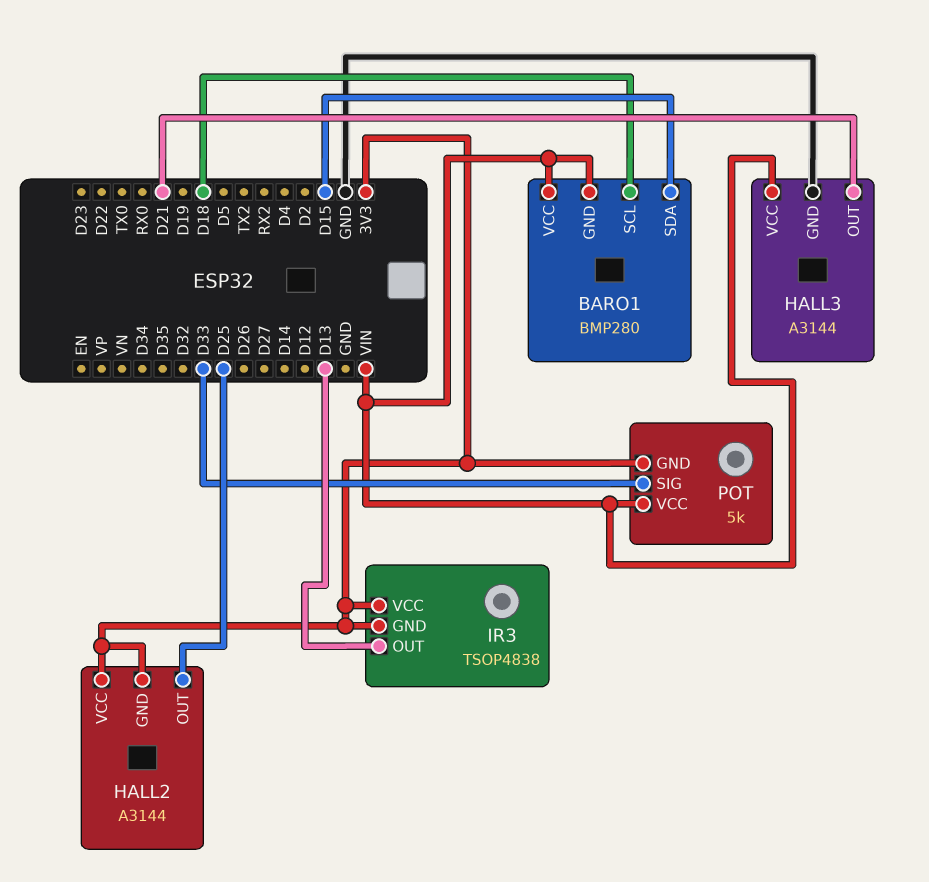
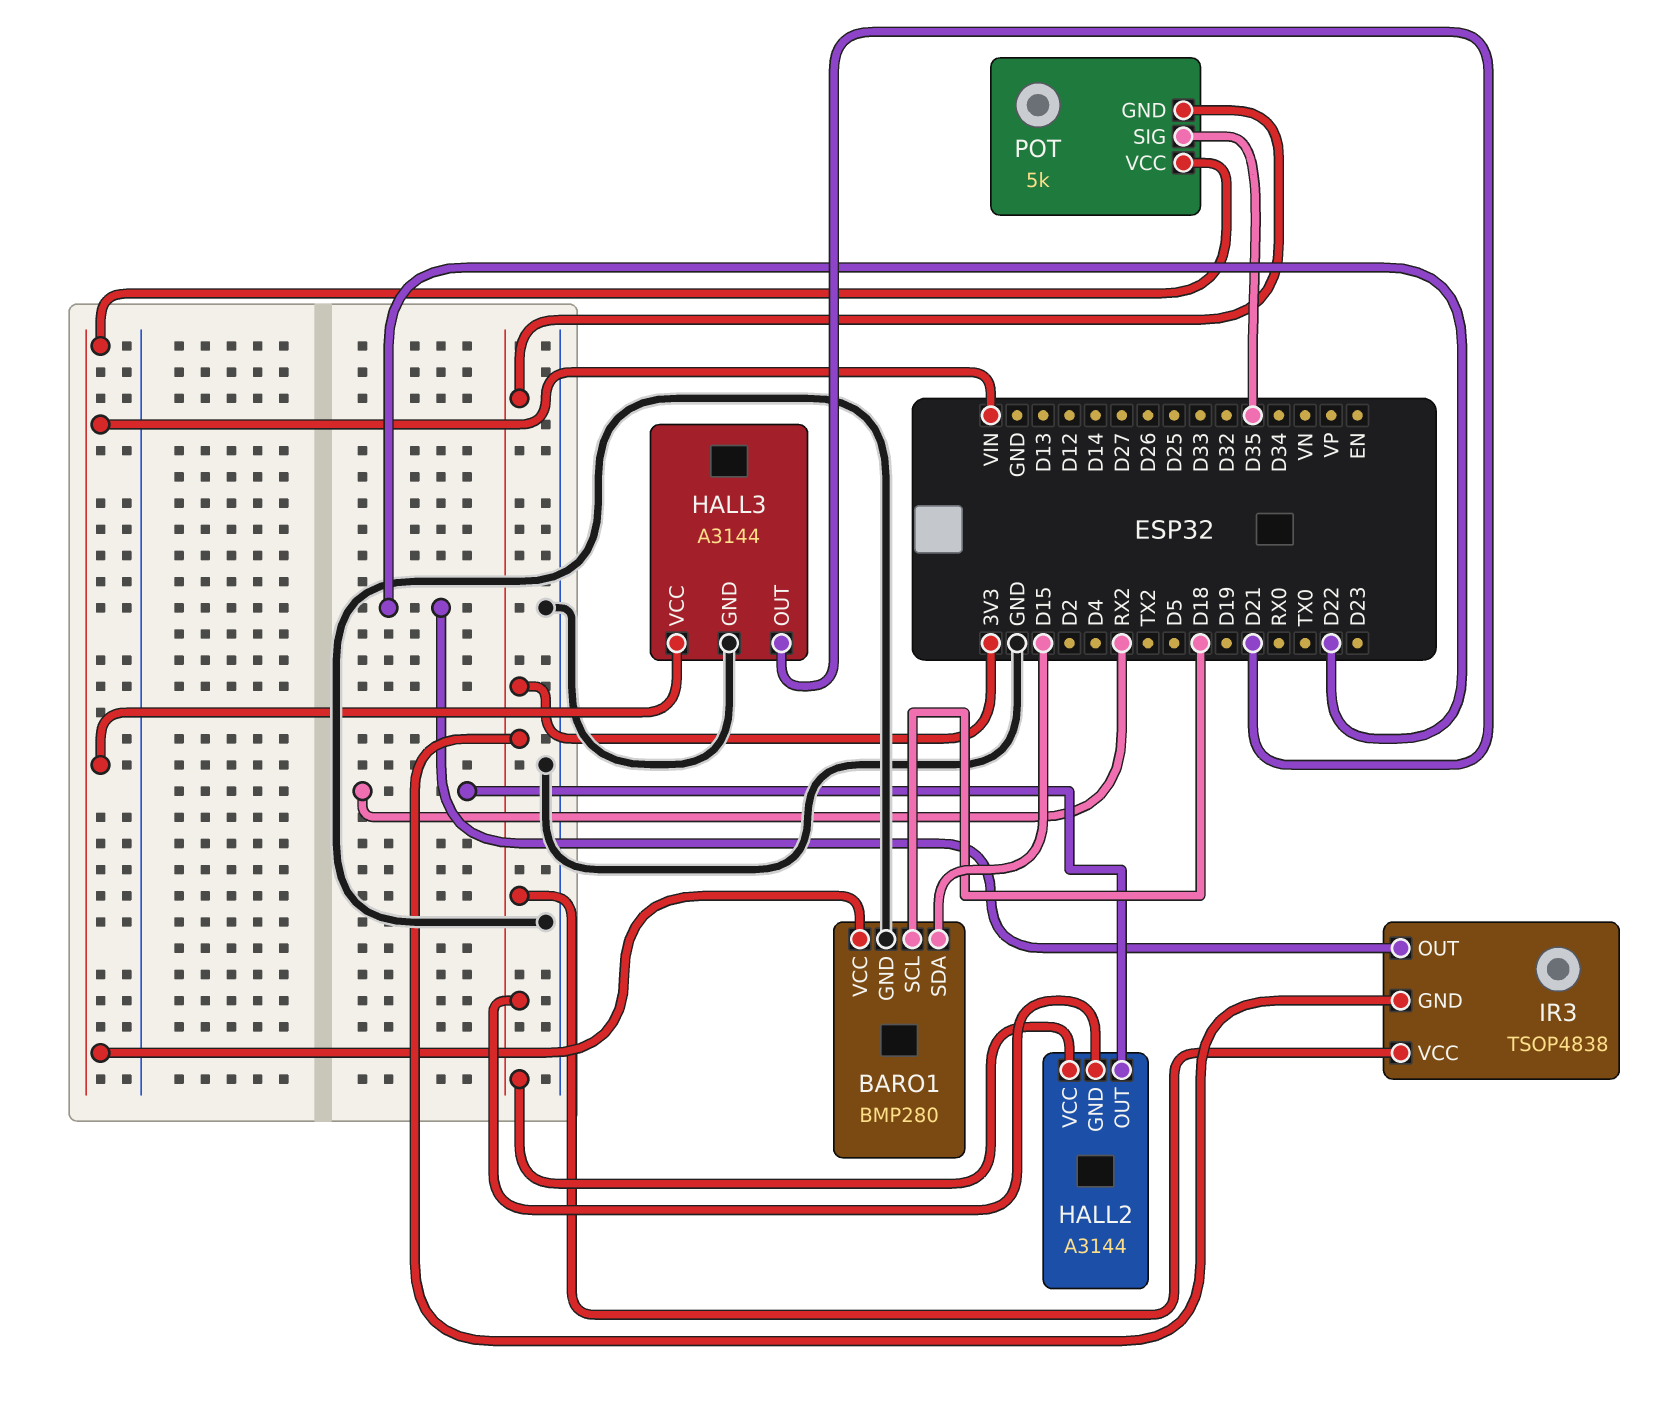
BARO1 pin GND: VIN -> GND
HALL2 pin OUT: D25 -> RX2
IR3 pin OUT: D13 -> D22
POT pin SIG: D33 -> D35

